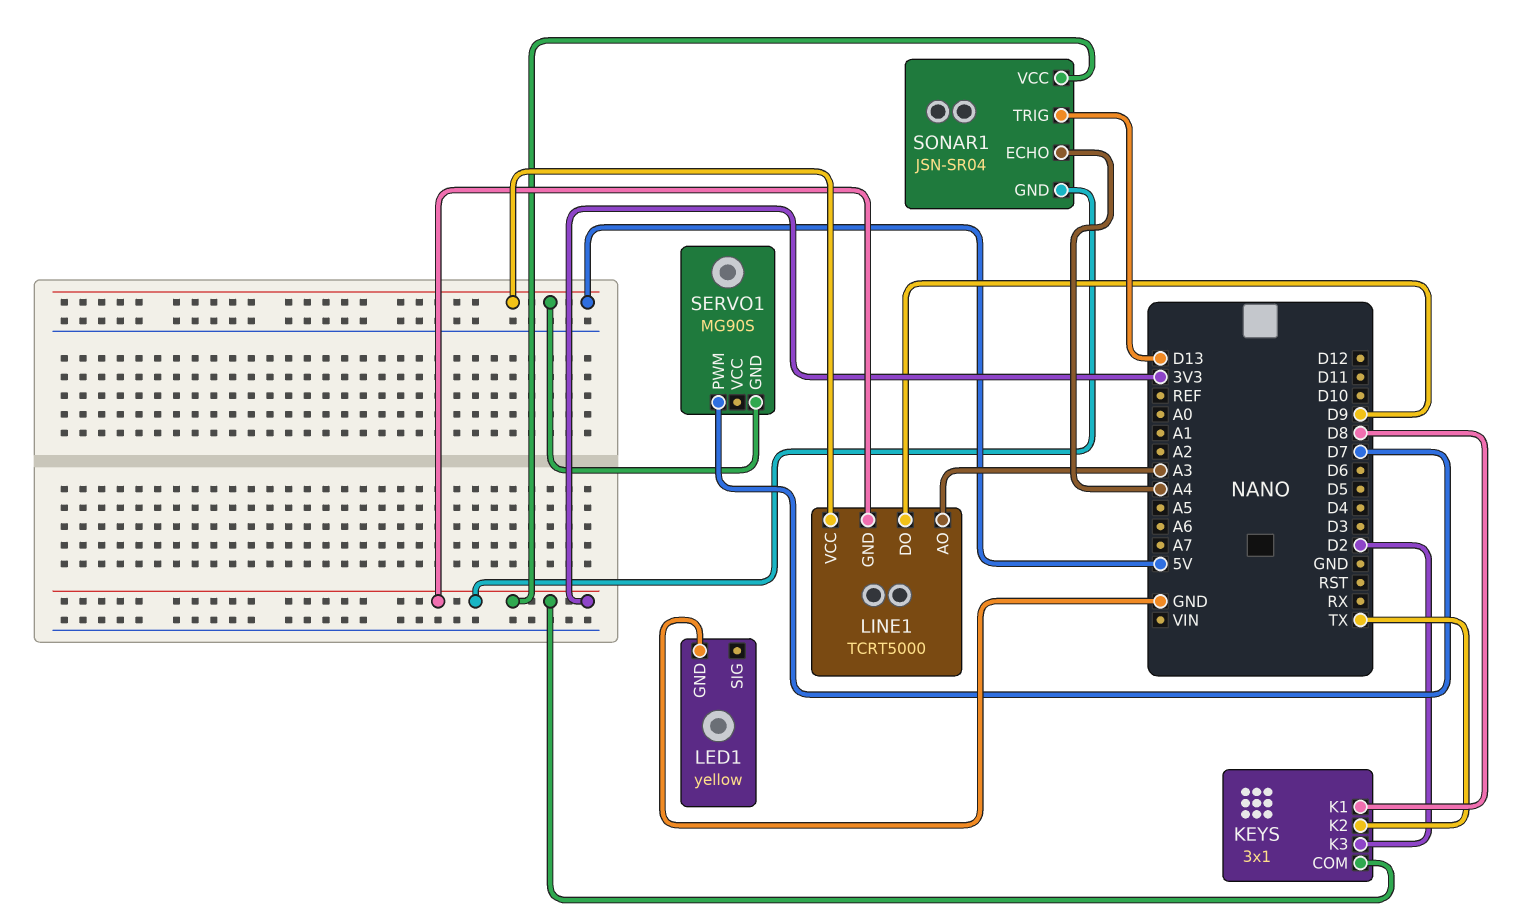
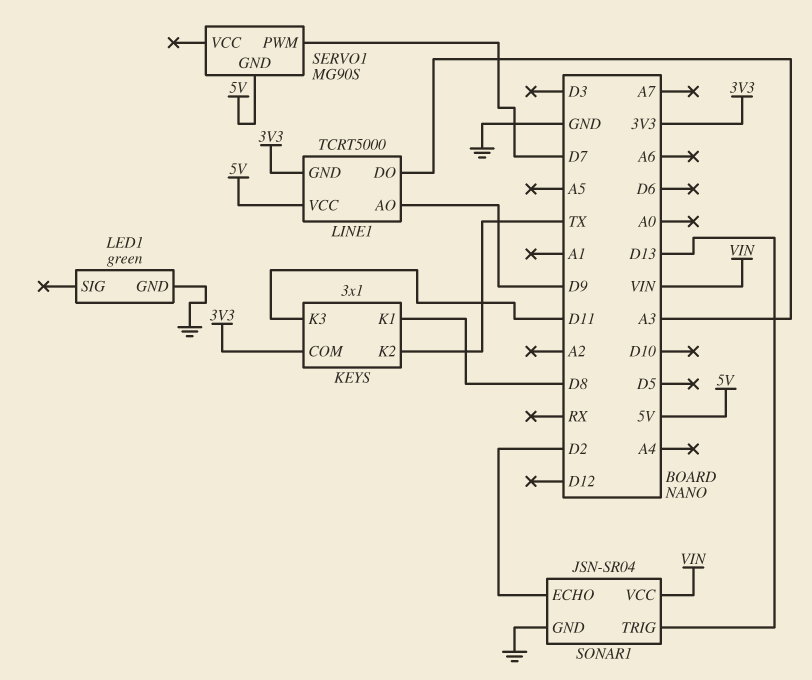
KEYS pin K3: D2 -> D11
LED1: yellow -> green
LINE1 pin AO: A3 -> D9
LINE1 pin DO: D9 -> A3
SONAR1 pin ECHO: A4 -> D2
SONAR1 pin GND: 3V3 -> GND
SONAR1 pin VCC: 3V3 -> VIN

